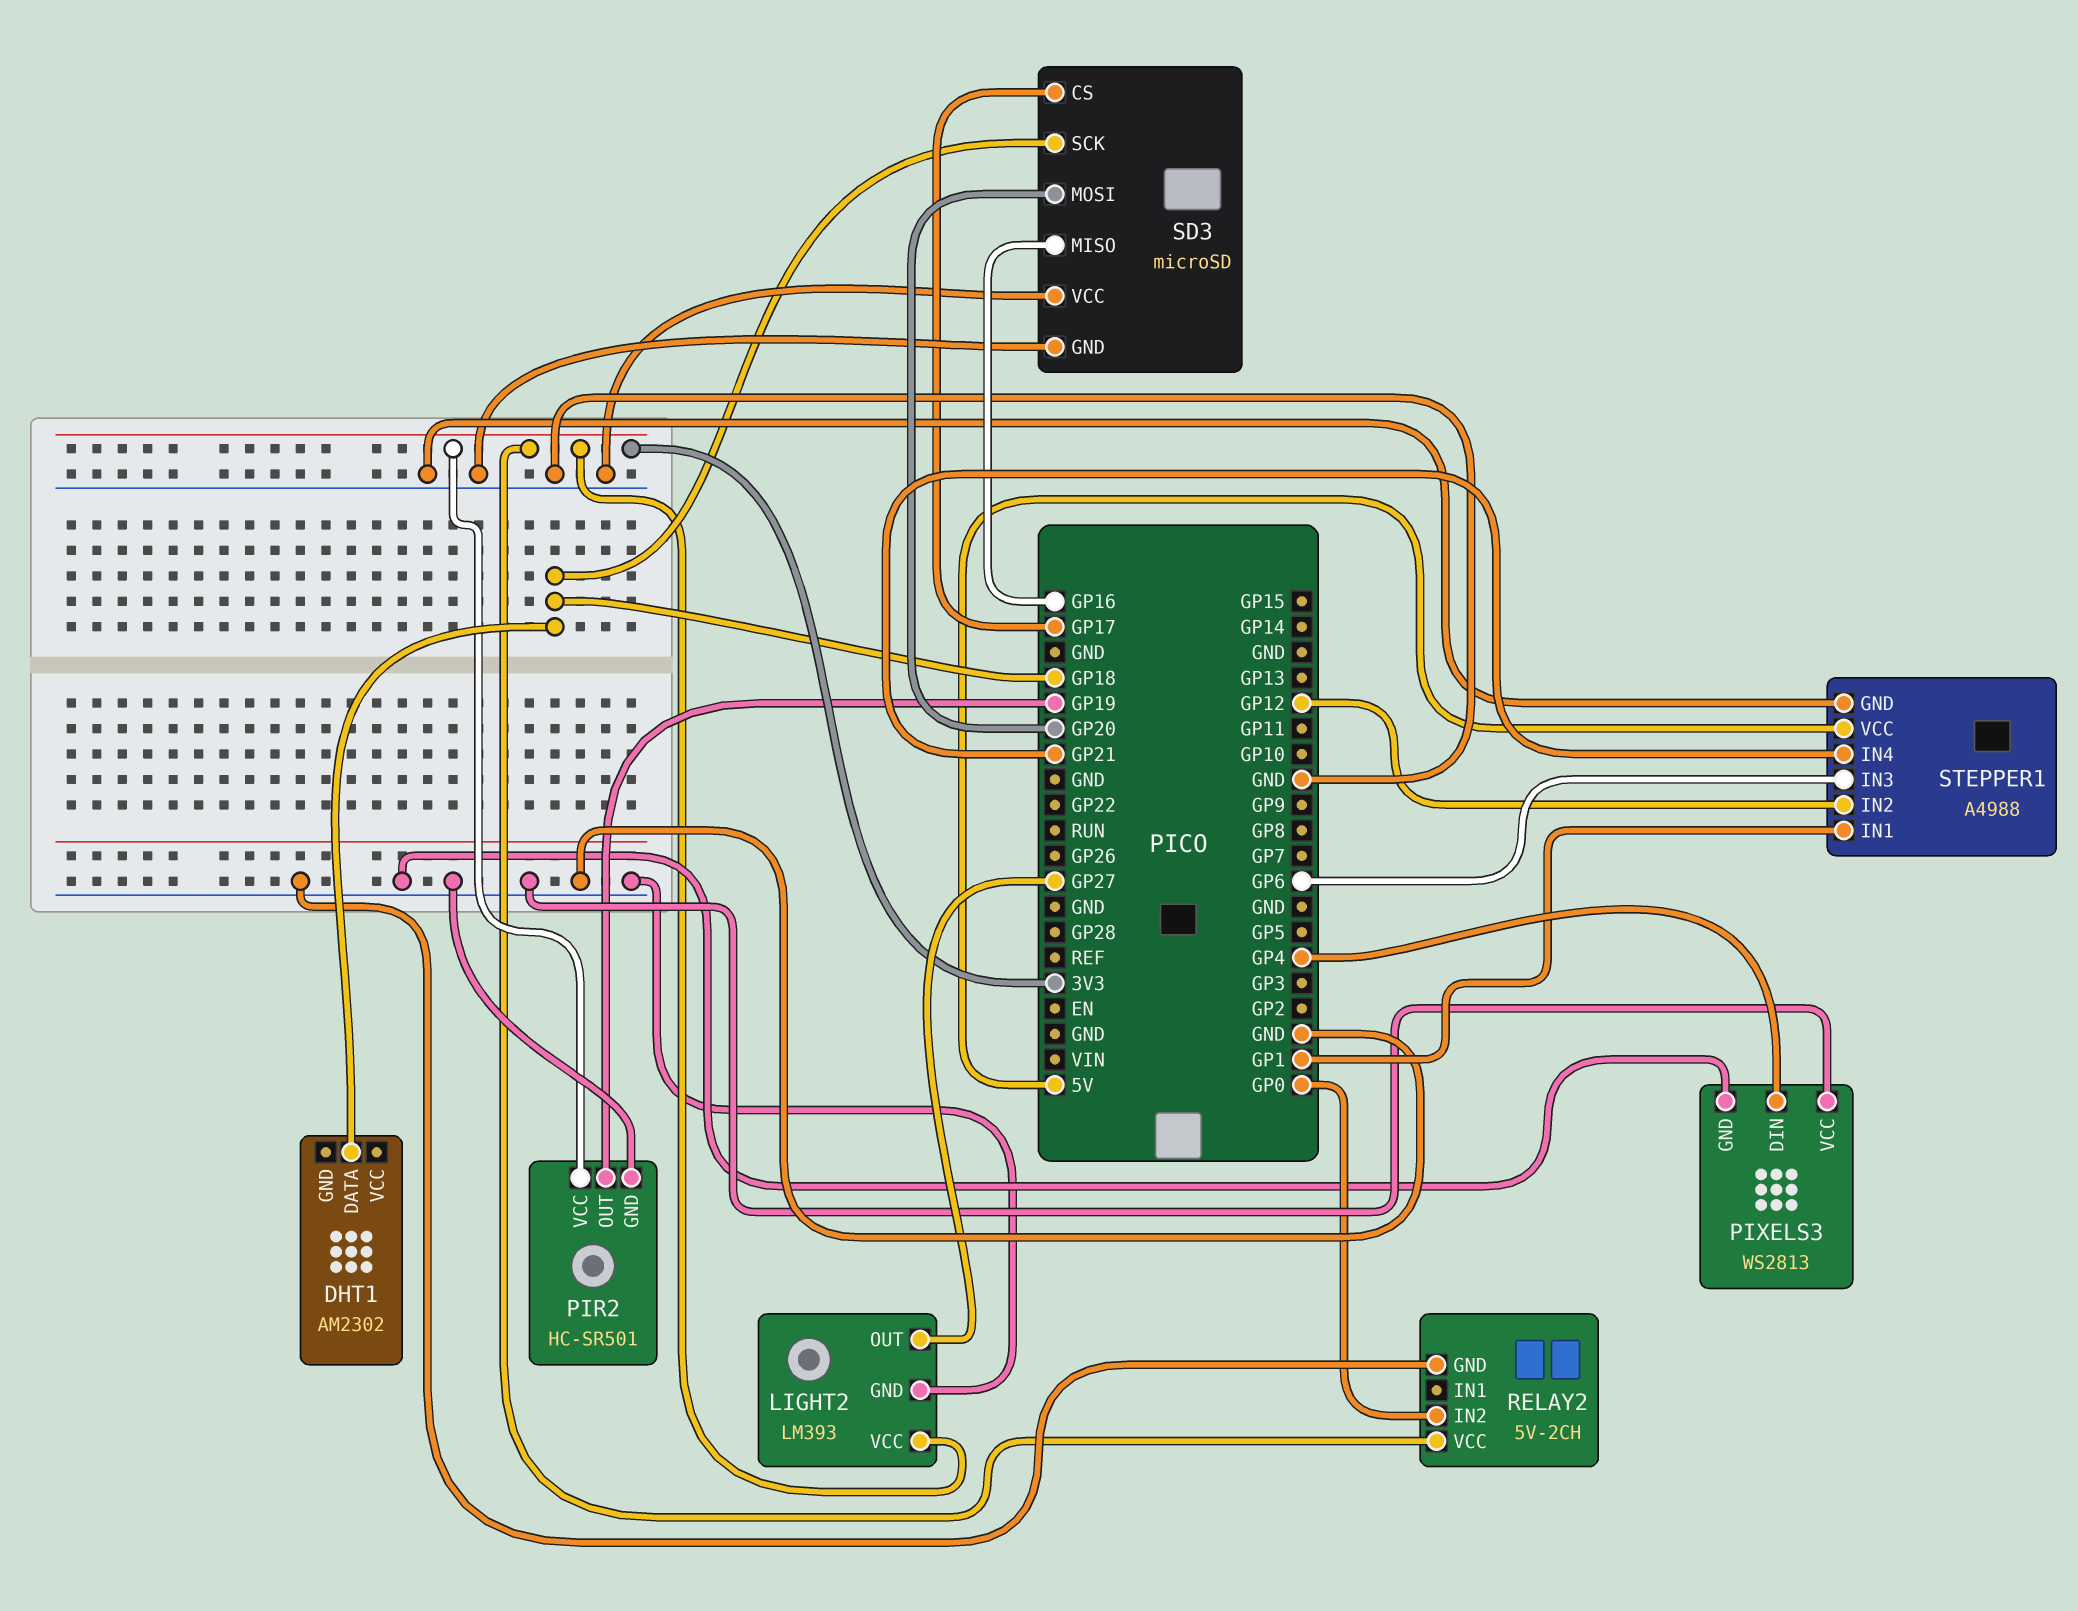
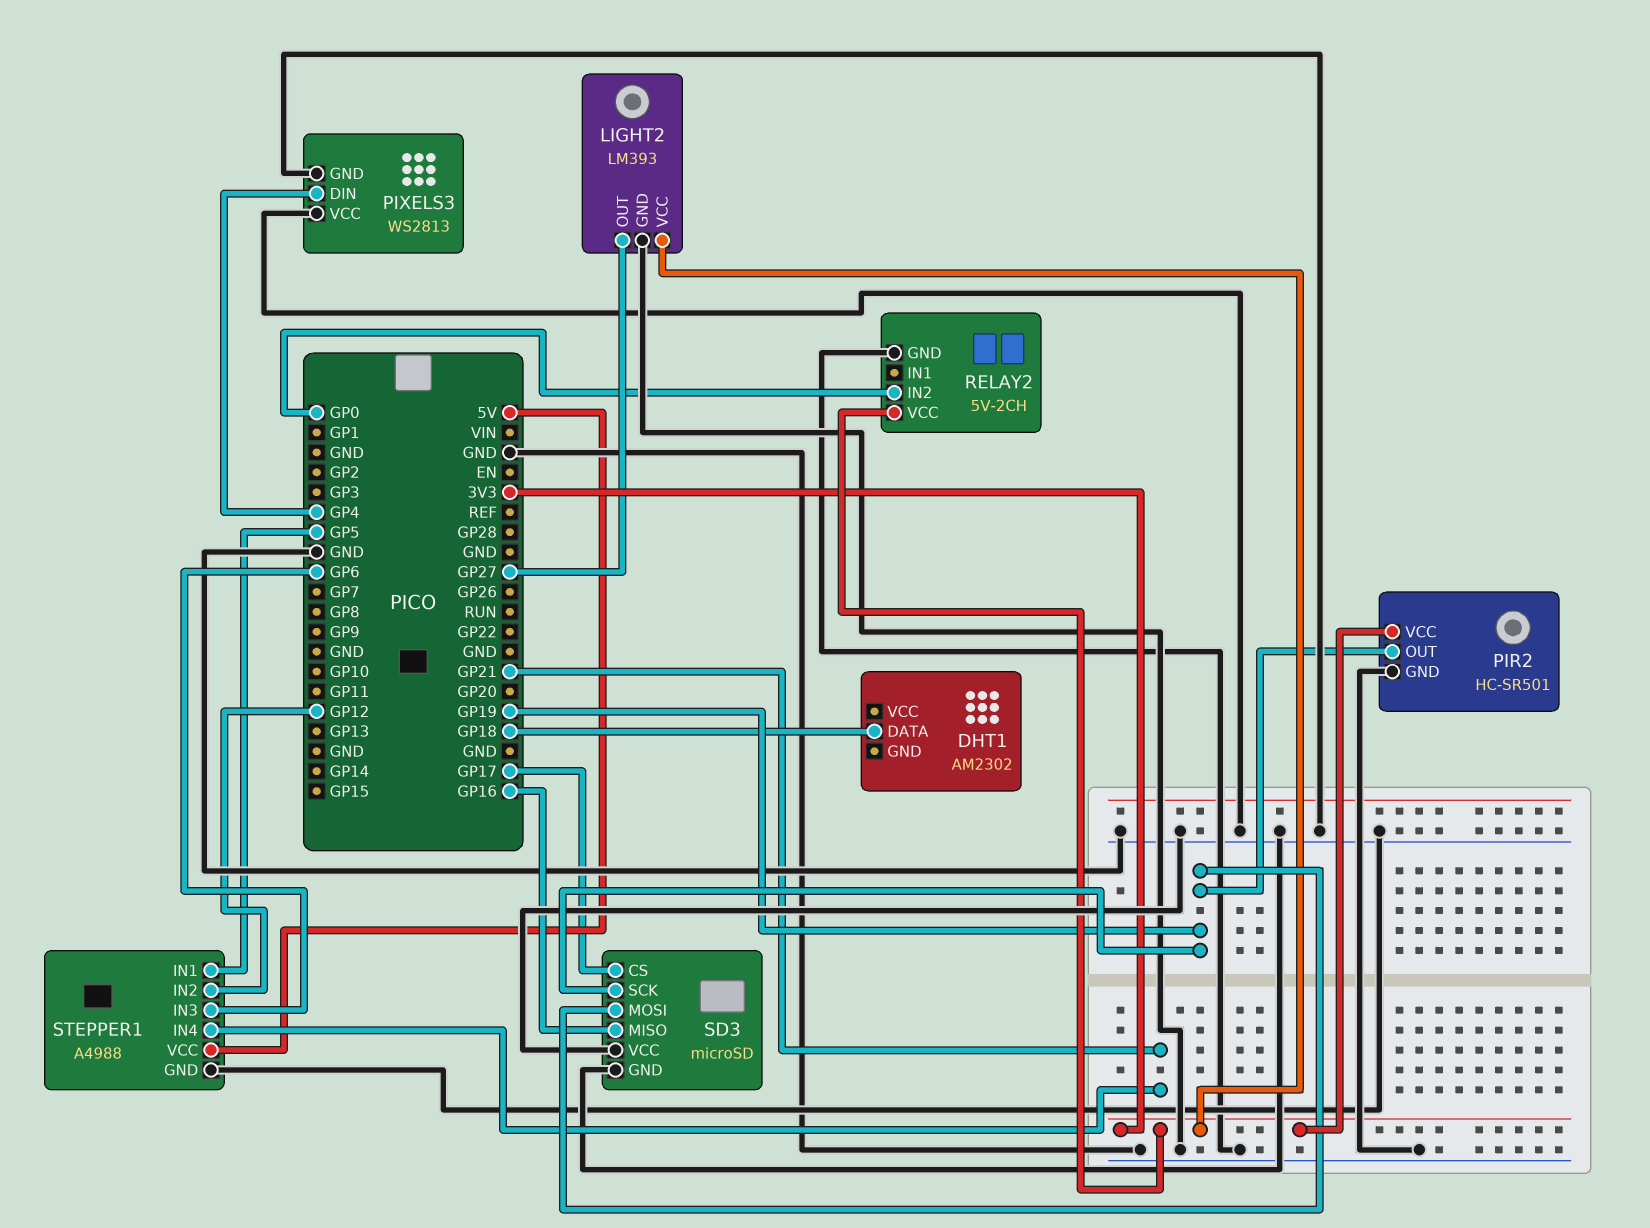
SD3 pin MOSI: GP20 -> GP19
SD3 pin SCK: GP18 -> GP19
STEPPER1 pin IN1: GP1 -> GP5

